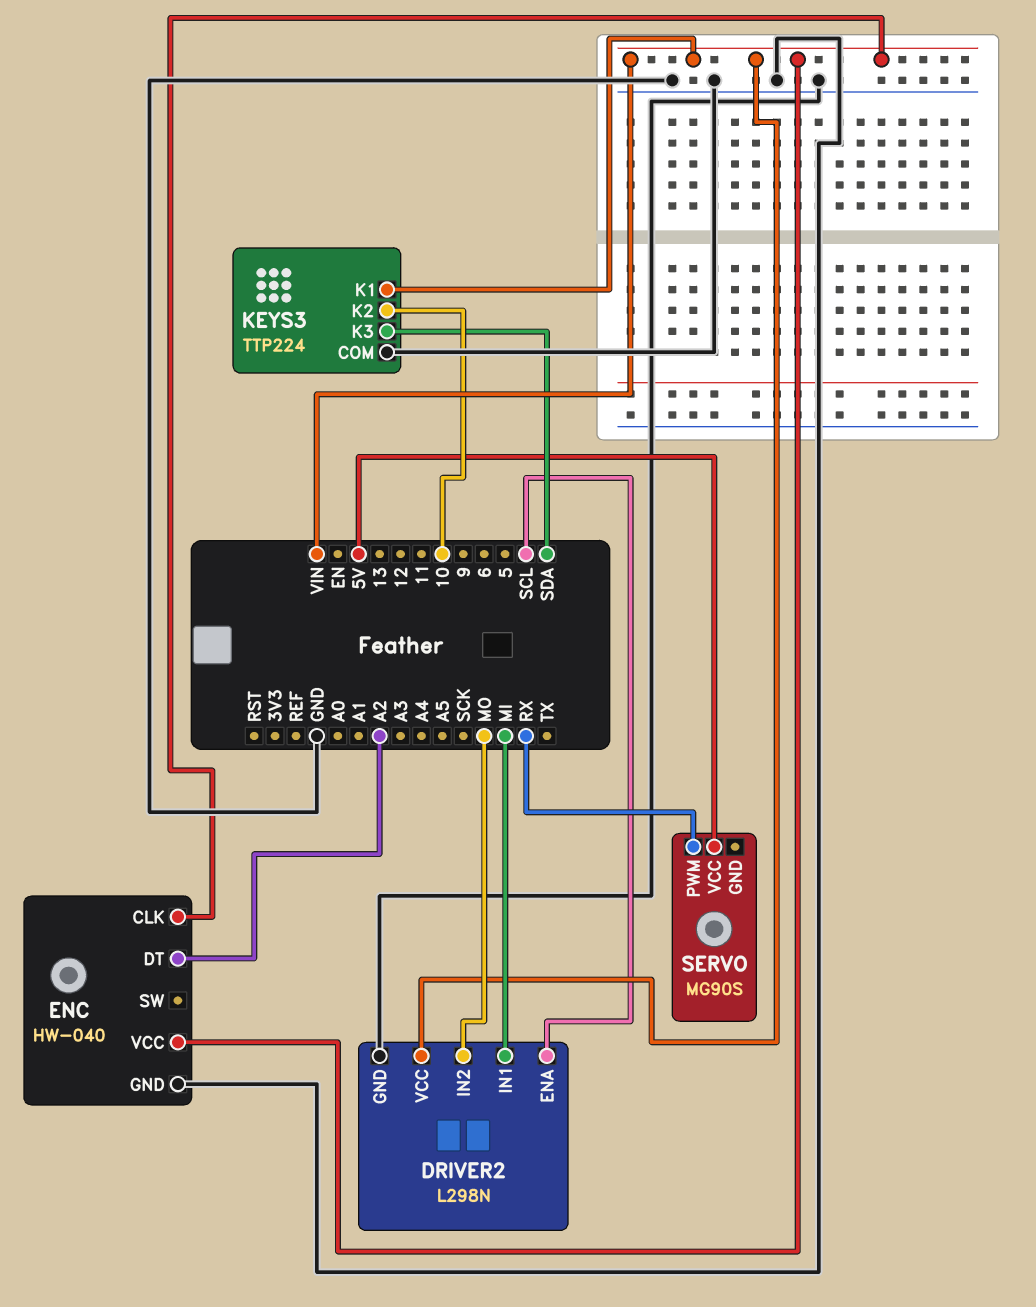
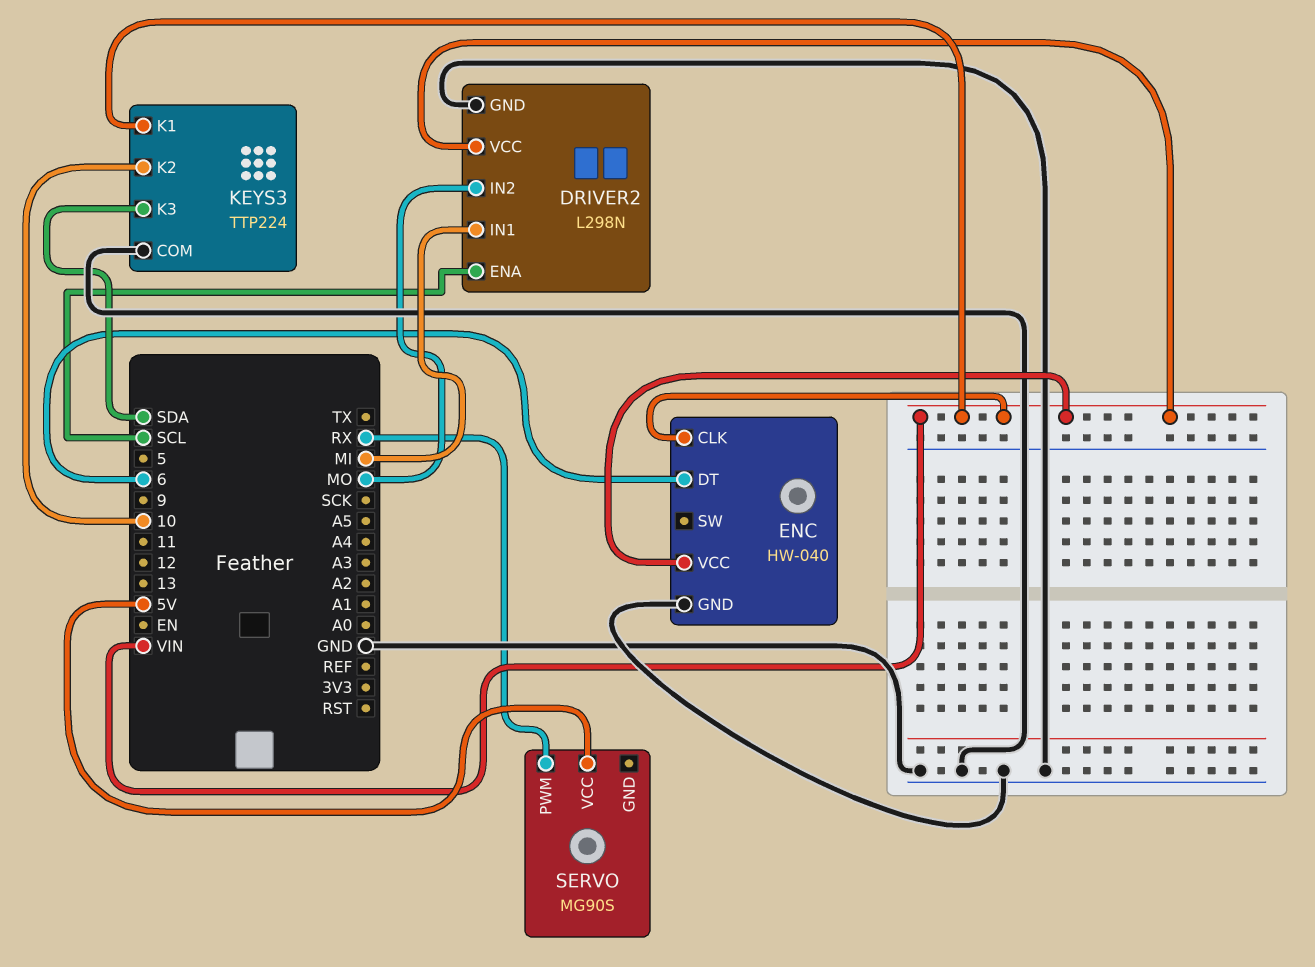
ENC pin DT: A2 -> 6

